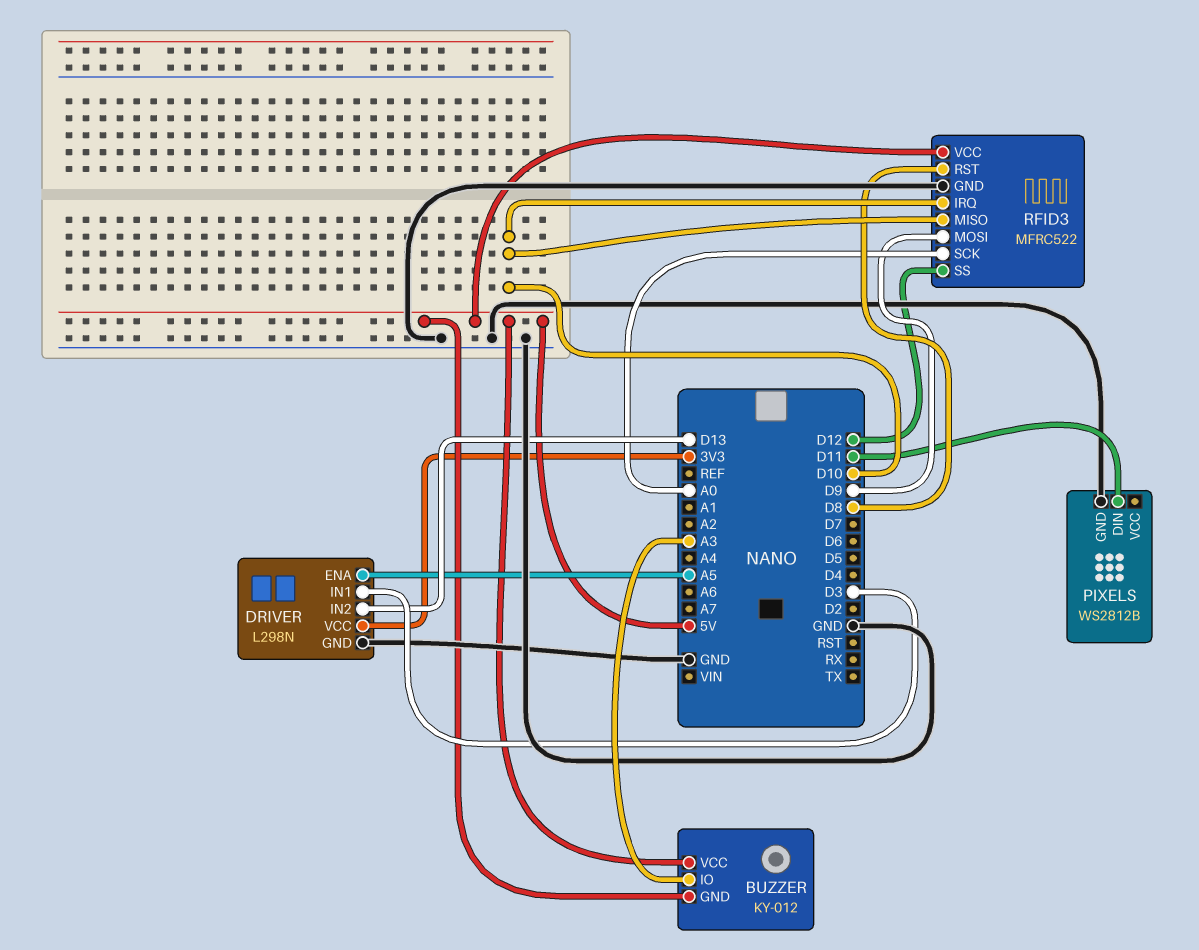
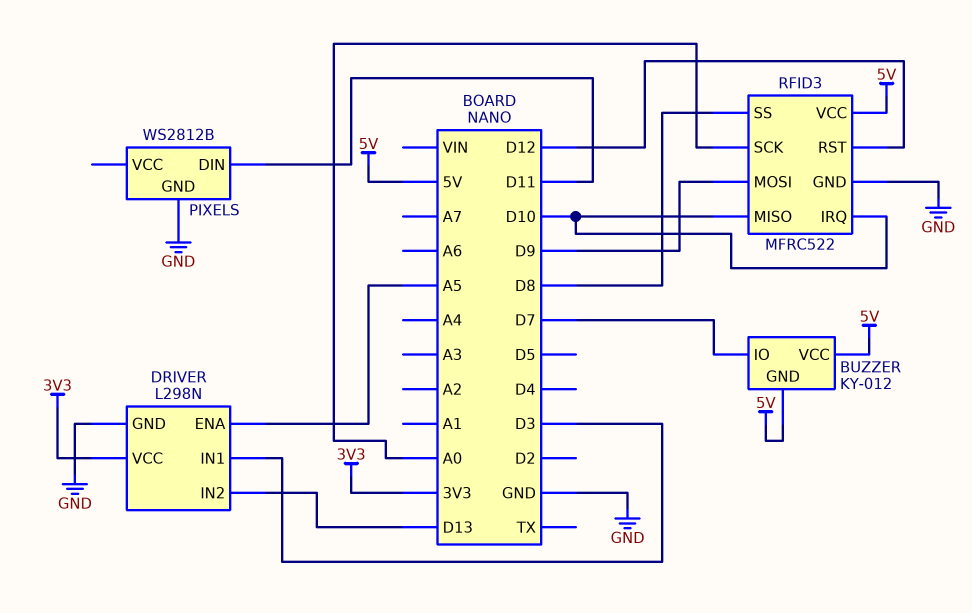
BUZZER pin IO: A3 -> D7
RFID3 pin RST: D8 -> D12
RFID3 pin SS: D12 -> D8

